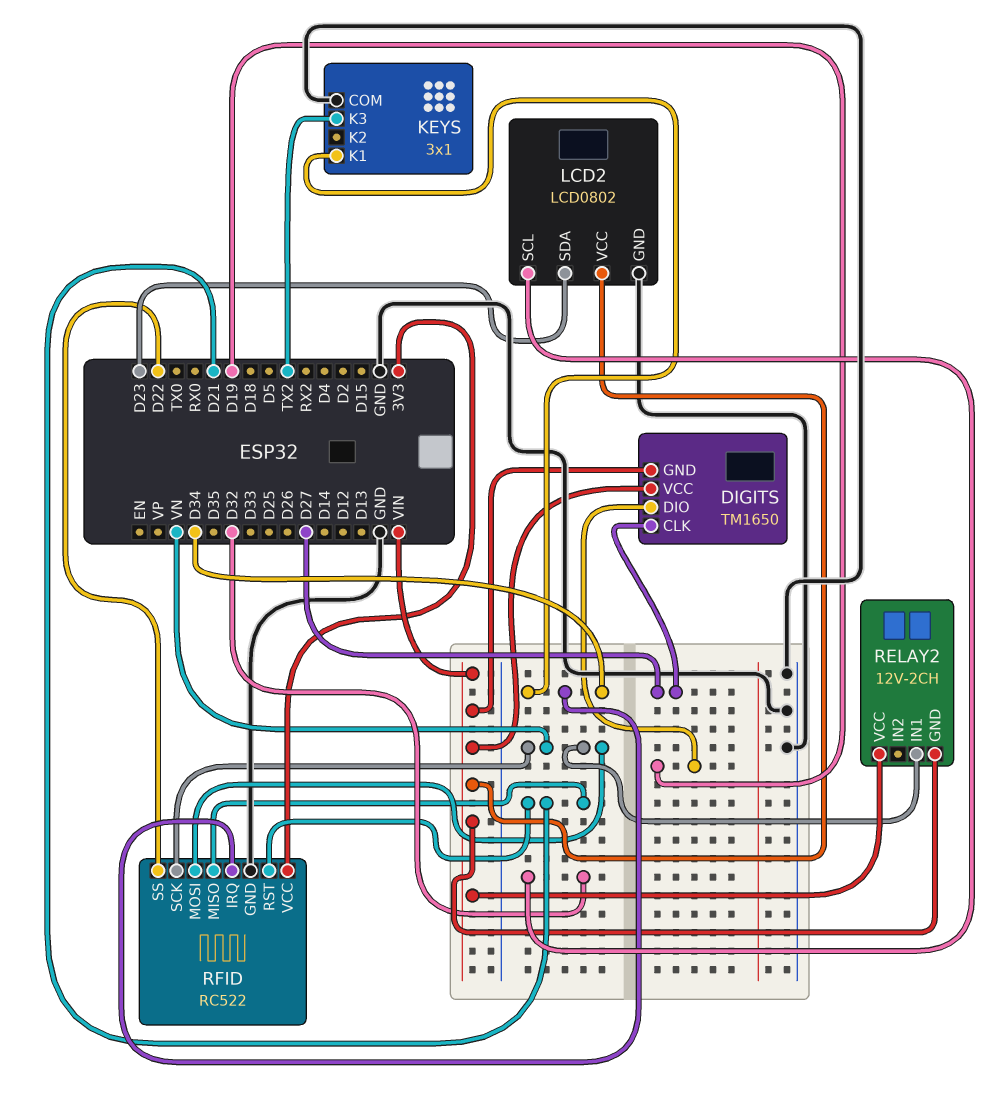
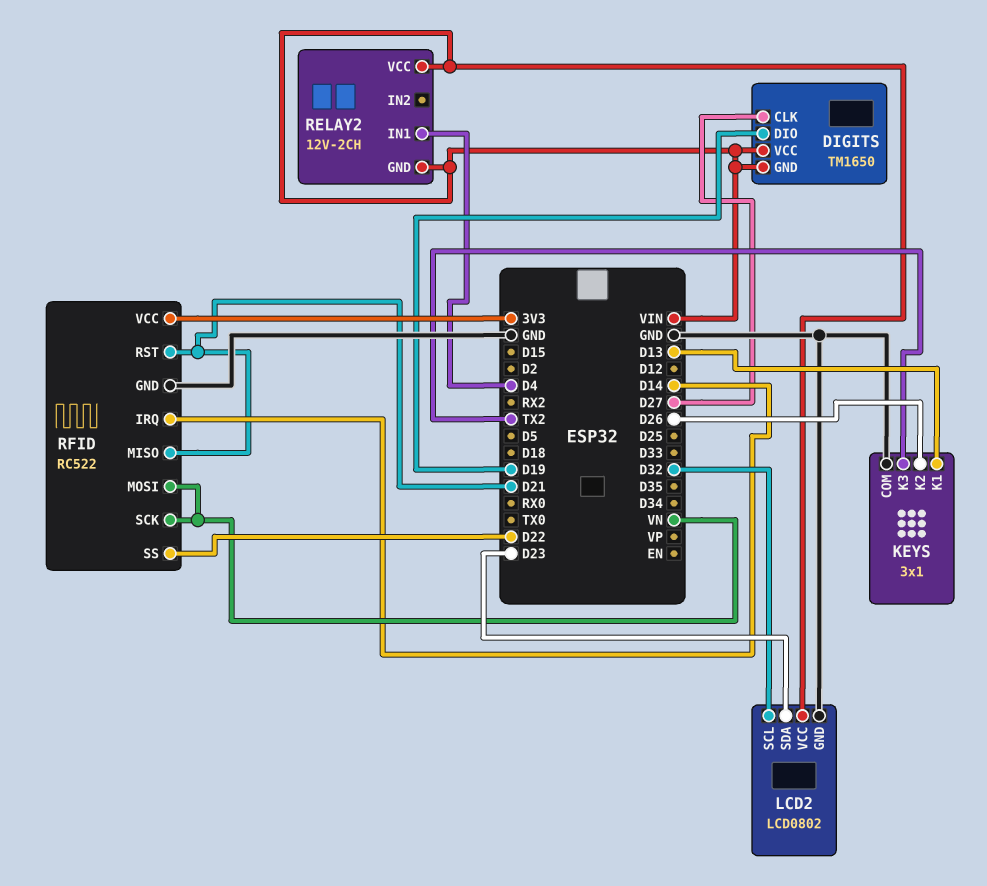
KEYS pin K1: D34 -> D13
KEYS pin K2: none -> D26
RELAY2 pin IN1: VN -> D4
RFID pin IRQ: D34 -> D14

